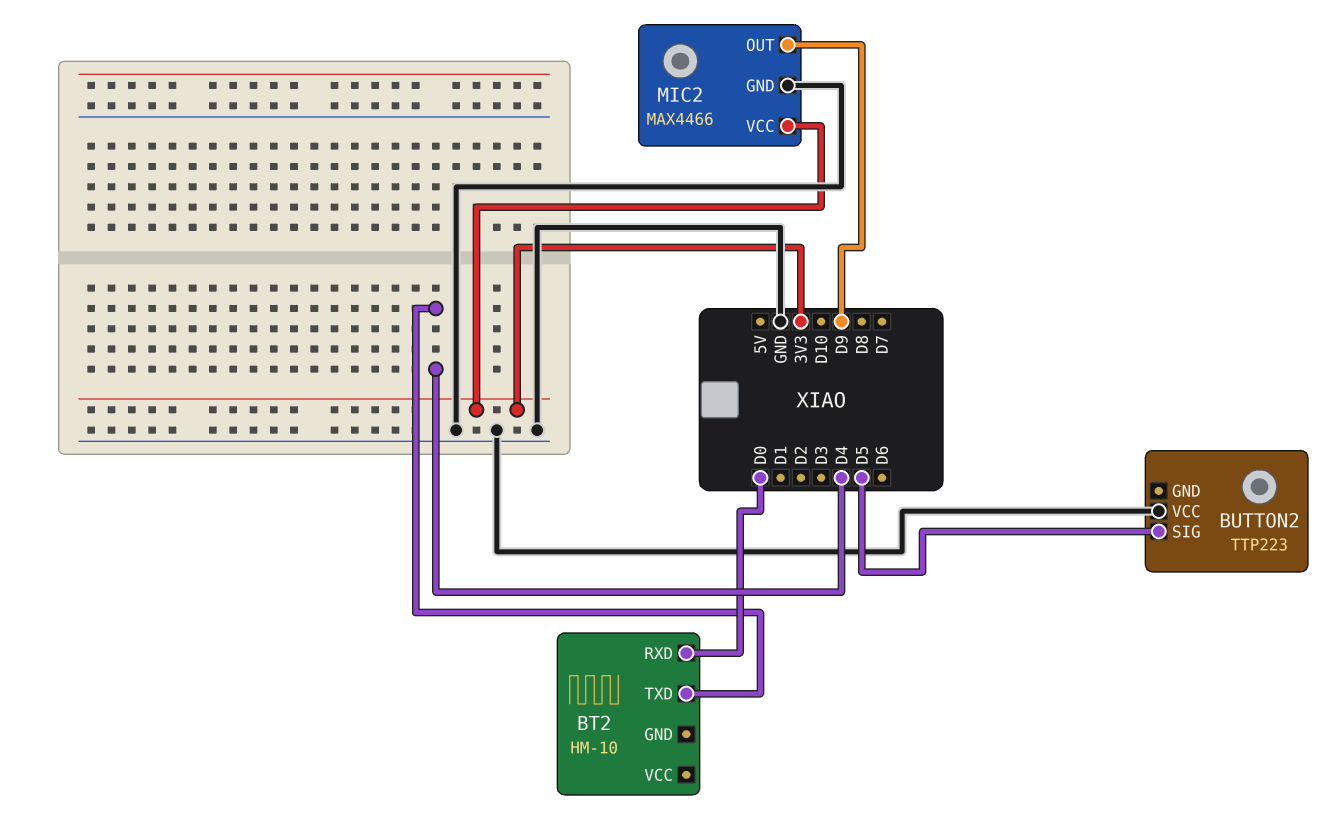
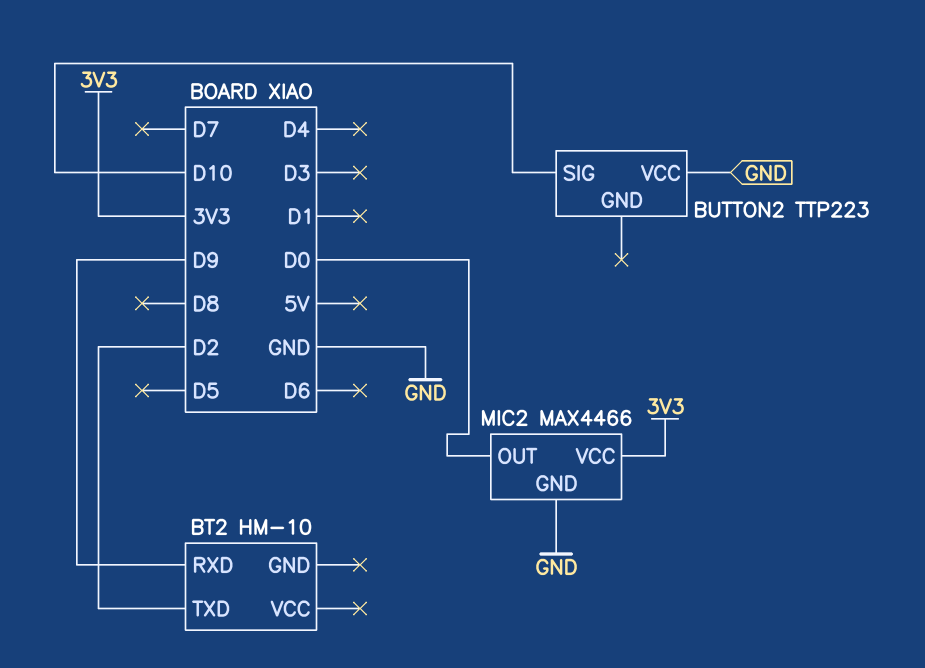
BT2 pin RXD: D0 -> D9
BT2 pin TXD: D4 -> D2
BUTTON2 pin SIG: D5 -> D10
MIC2 pin OUT: D9 -> D0

